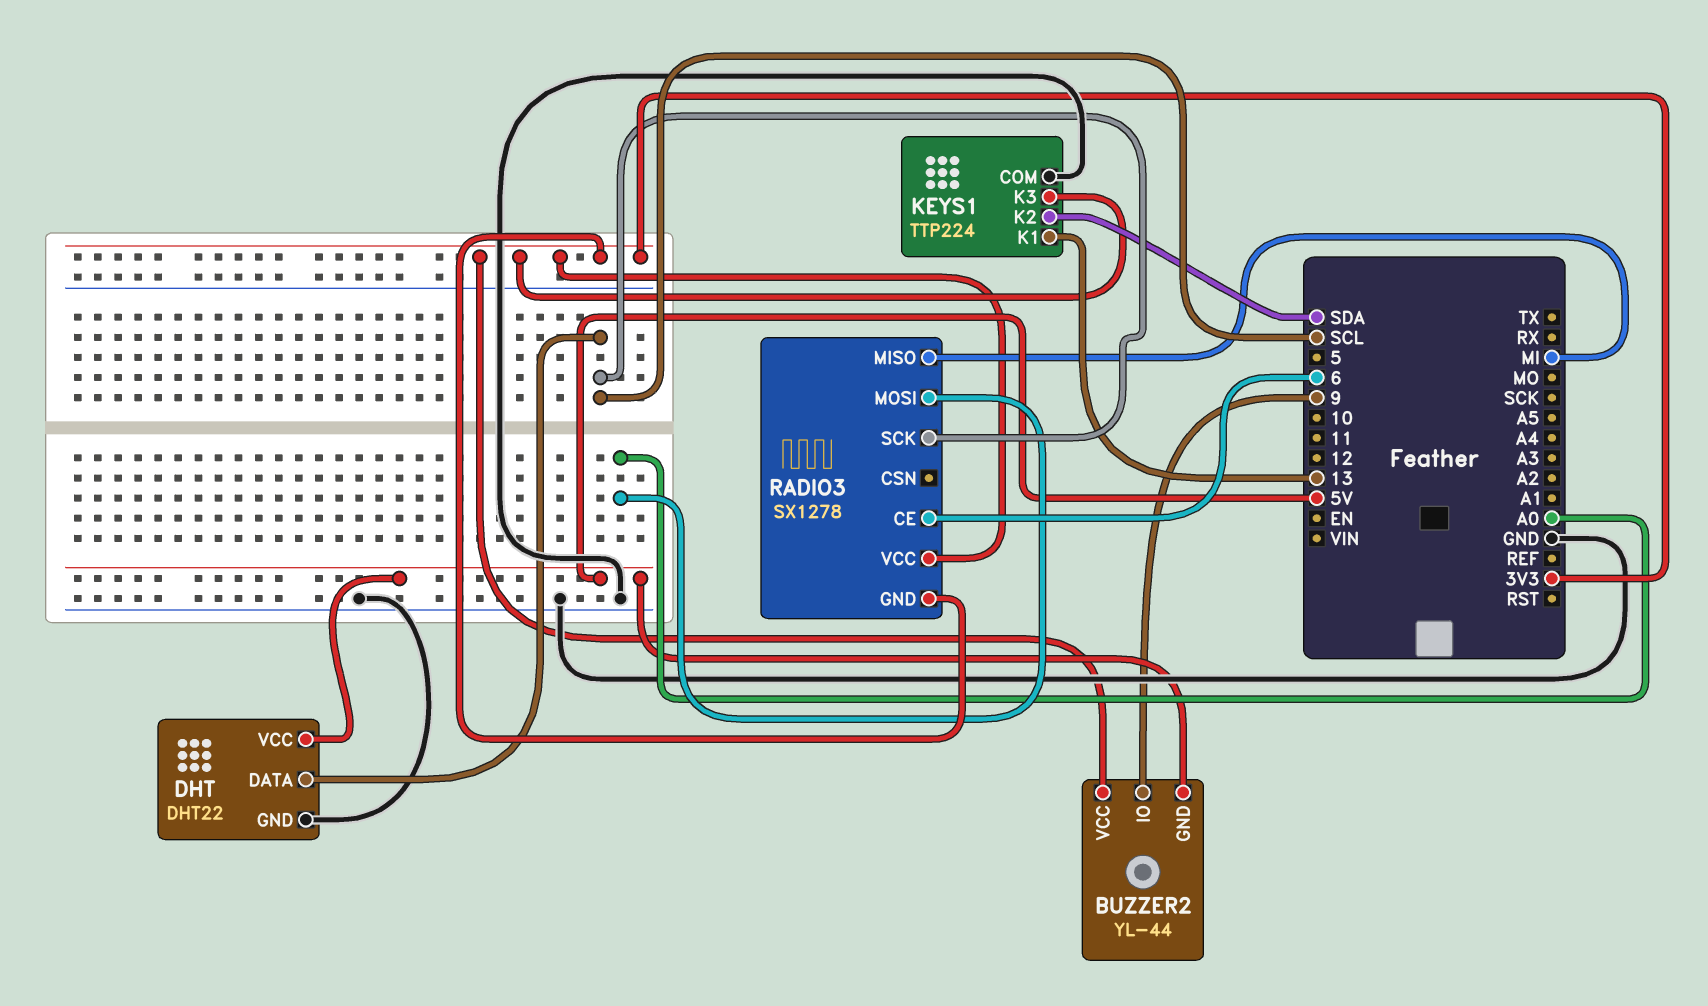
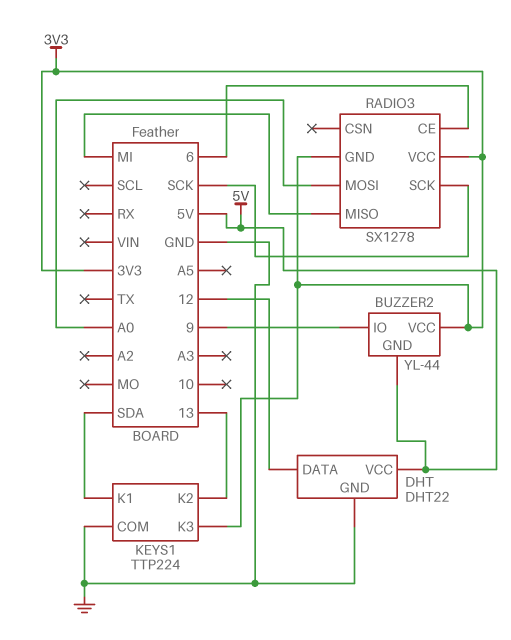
DHT pin DATA: SCL -> 12
KEYS1 pin K1: 13 -> SDA
KEYS1 pin K2: SDA -> 13
RADIO3 pin SCK: SCL -> SCK

